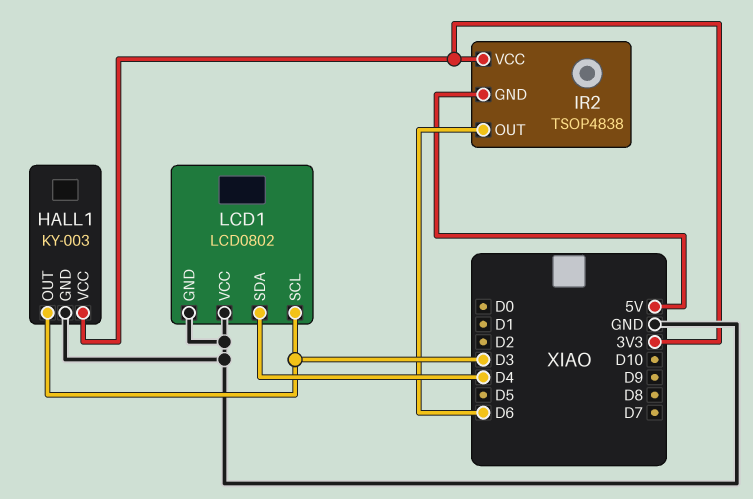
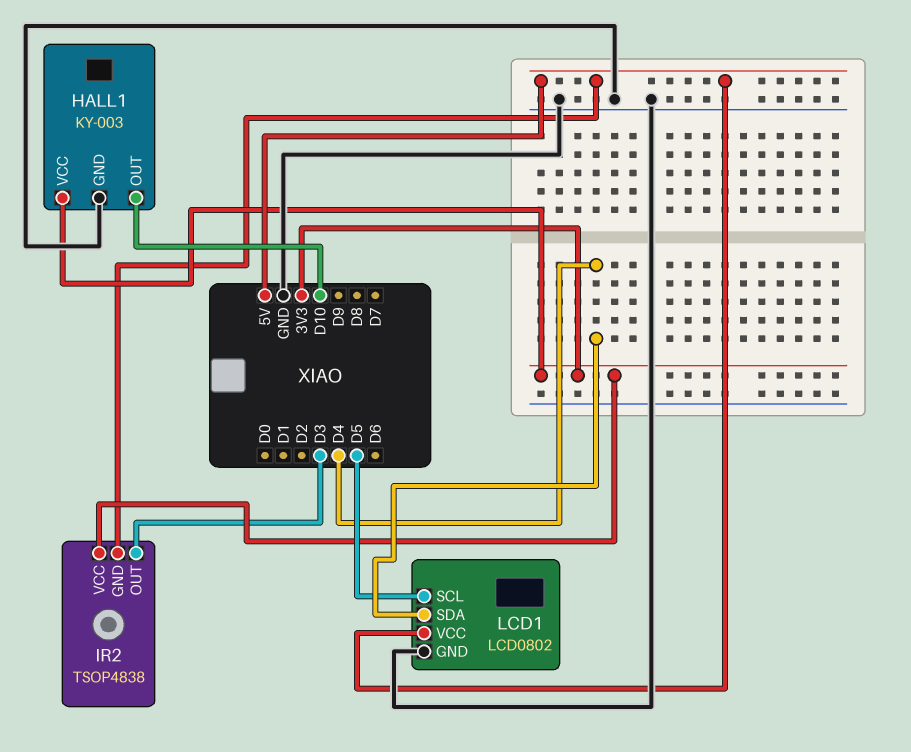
HALL1 pin OUT: D3 -> D10
IR2 pin OUT: D6 -> D3
LCD1 pin SCL: D3 -> D5
LCD1 pin VCC: GND -> 5V

